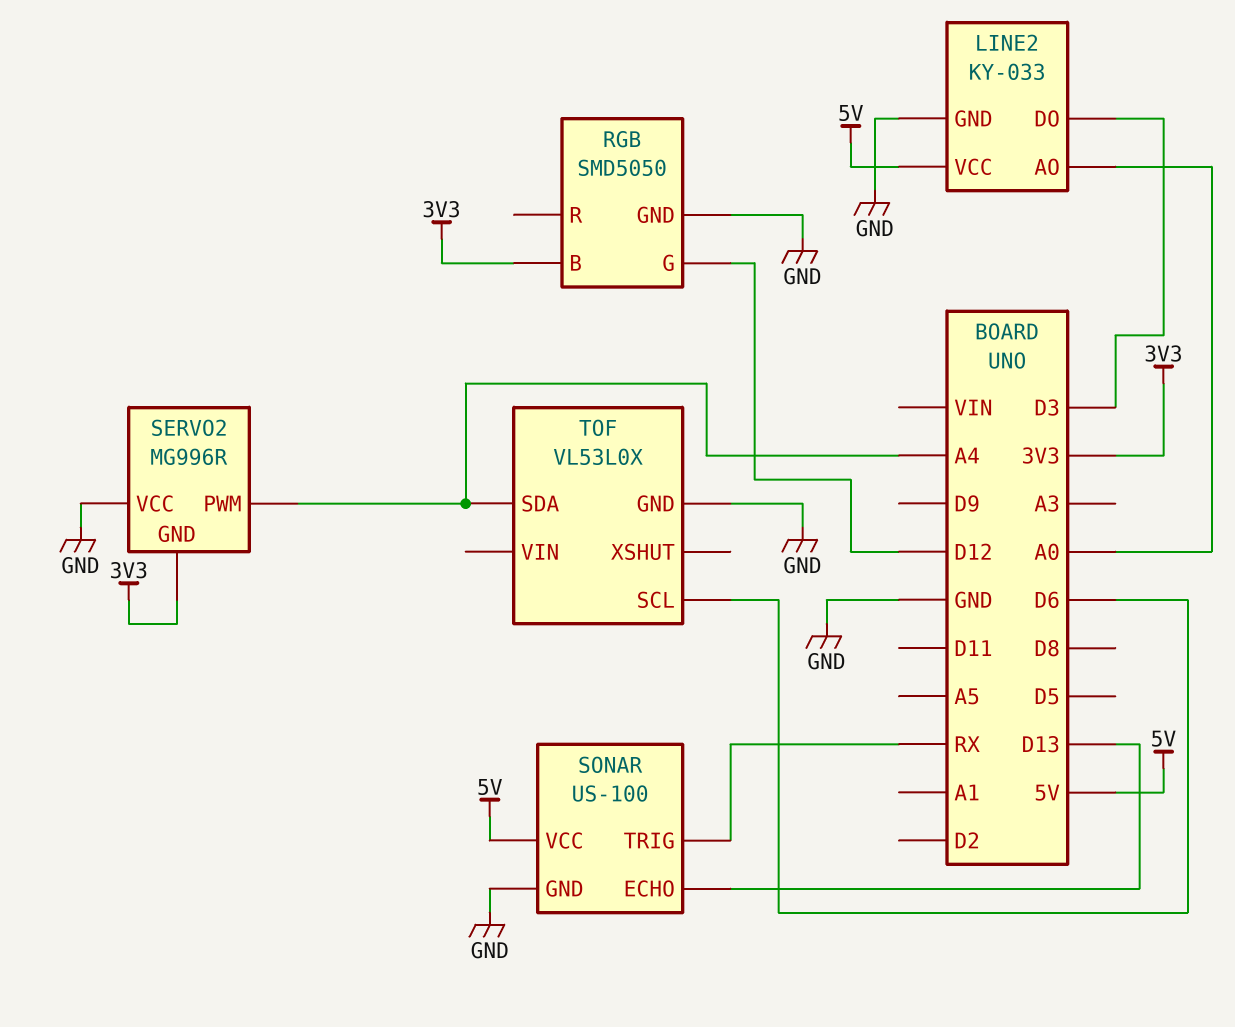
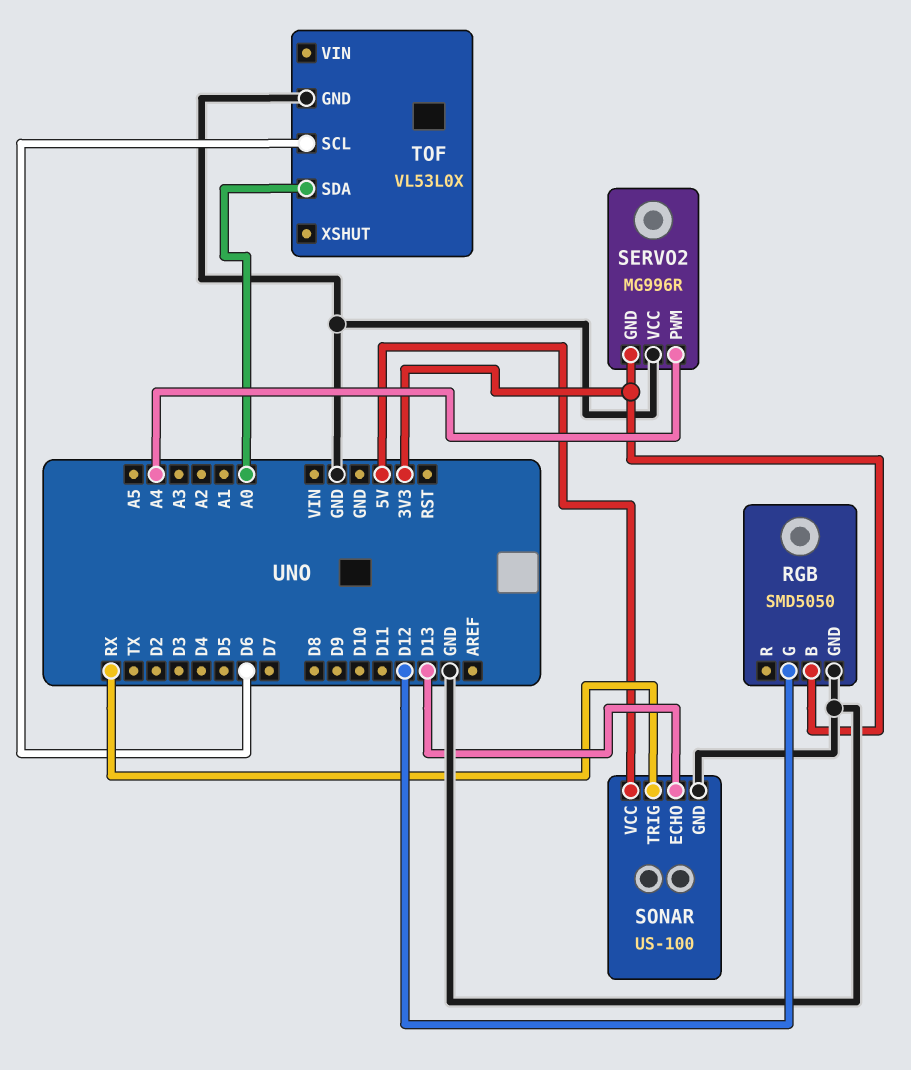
LINE2: KY-033 -> none
LINE2 pin AO: A0 -> none
LINE2 pin DO: D3 -> none
LINE2 pin GND: GND -> none
LINE2 pin VCC: 5V -> none
TOF pin SDA: A4 -> A0

